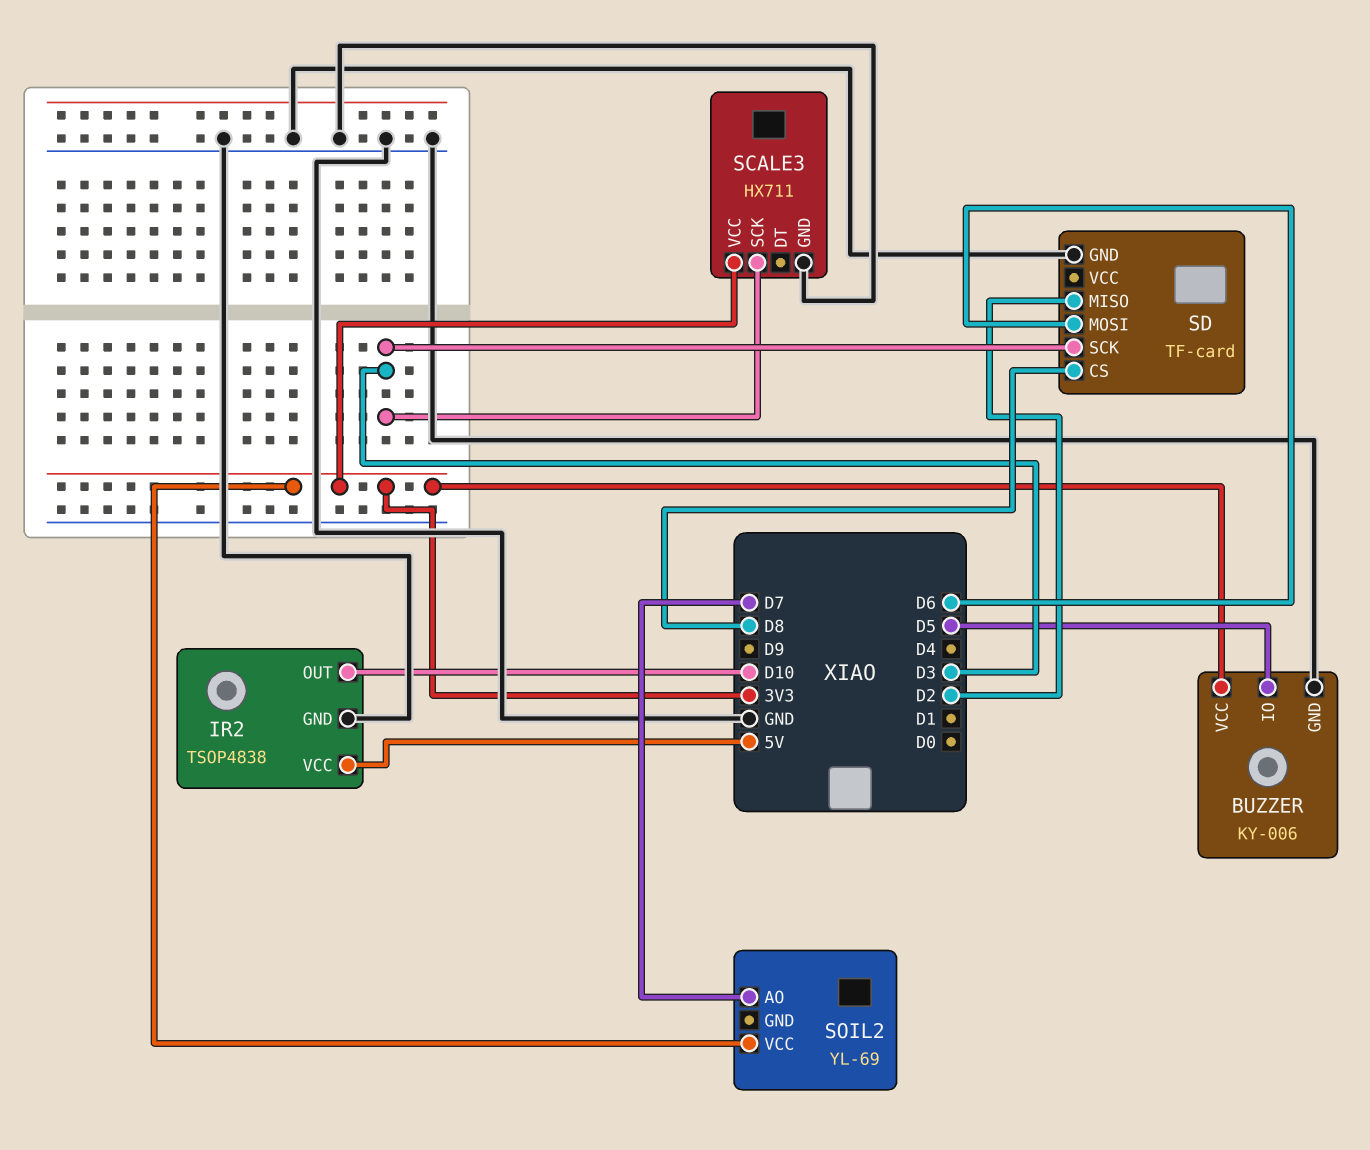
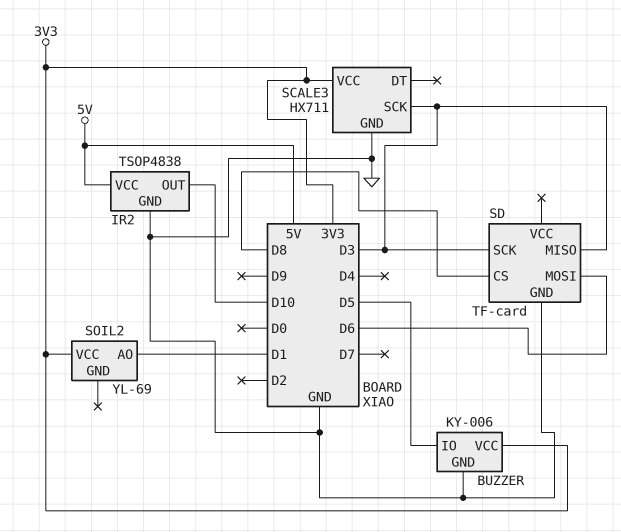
SD pin MISO: D2 -> D3
SOIL2 pin AO: D7 -> D1

